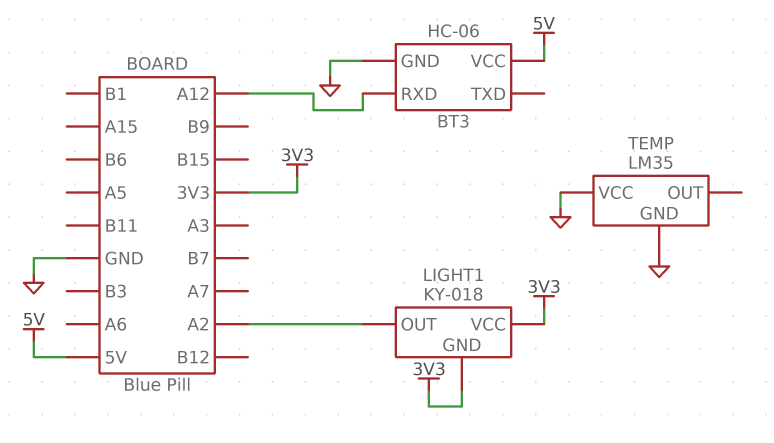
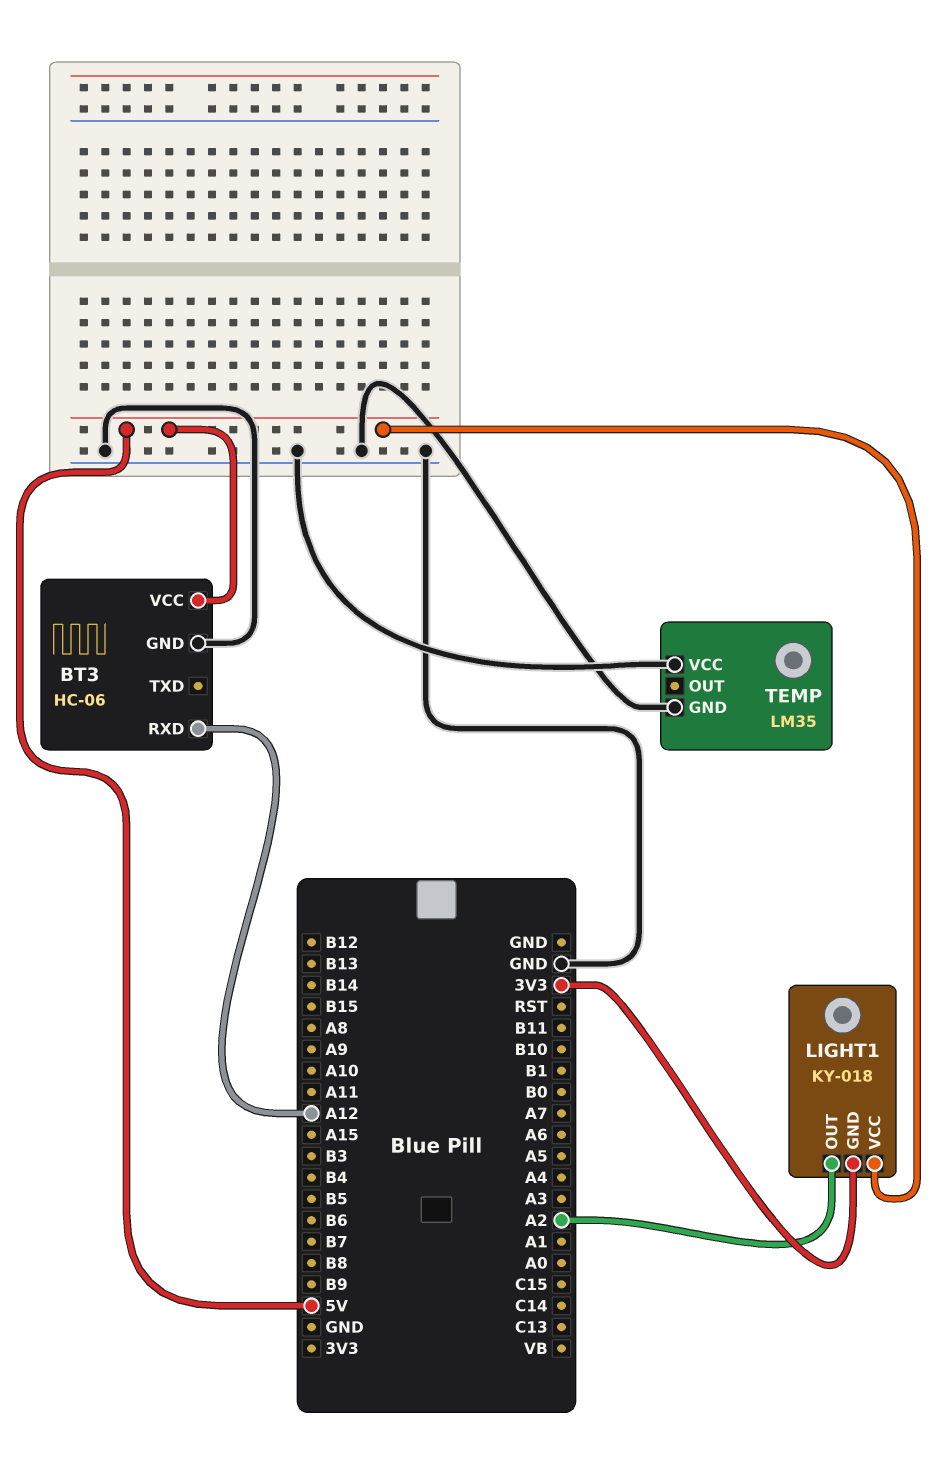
LIGHT1 pin VCC: 3V3 -> 5V

